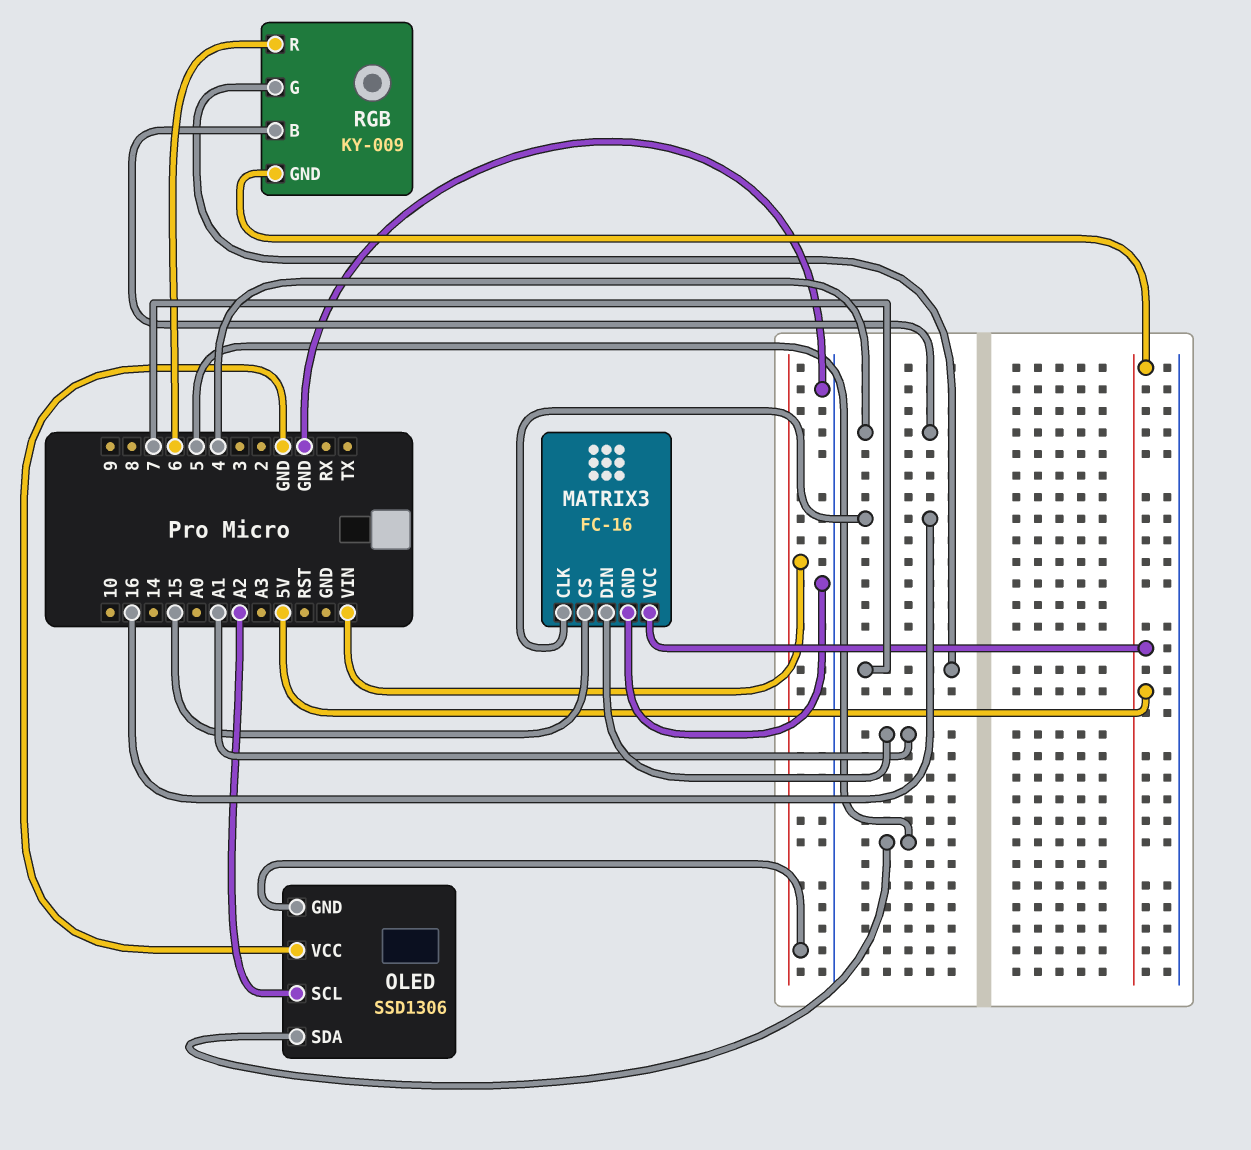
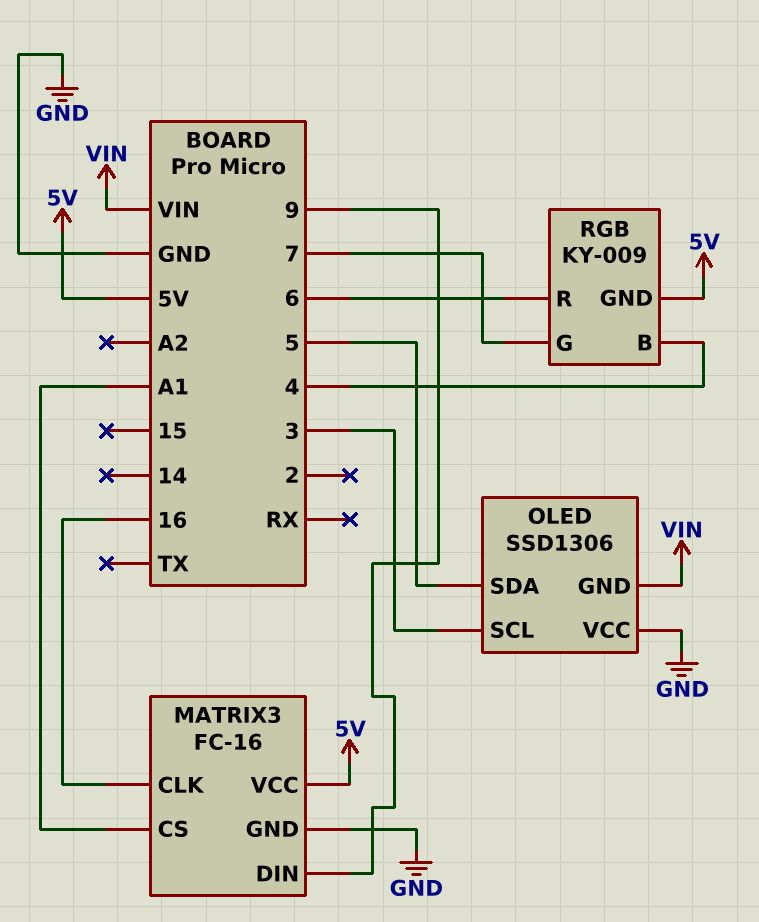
MATRIX3 pin CS: 15 -> A1
MATRIX3 pin DIN: A1 -> 9
OLED pin SCL: A2 -> 3

